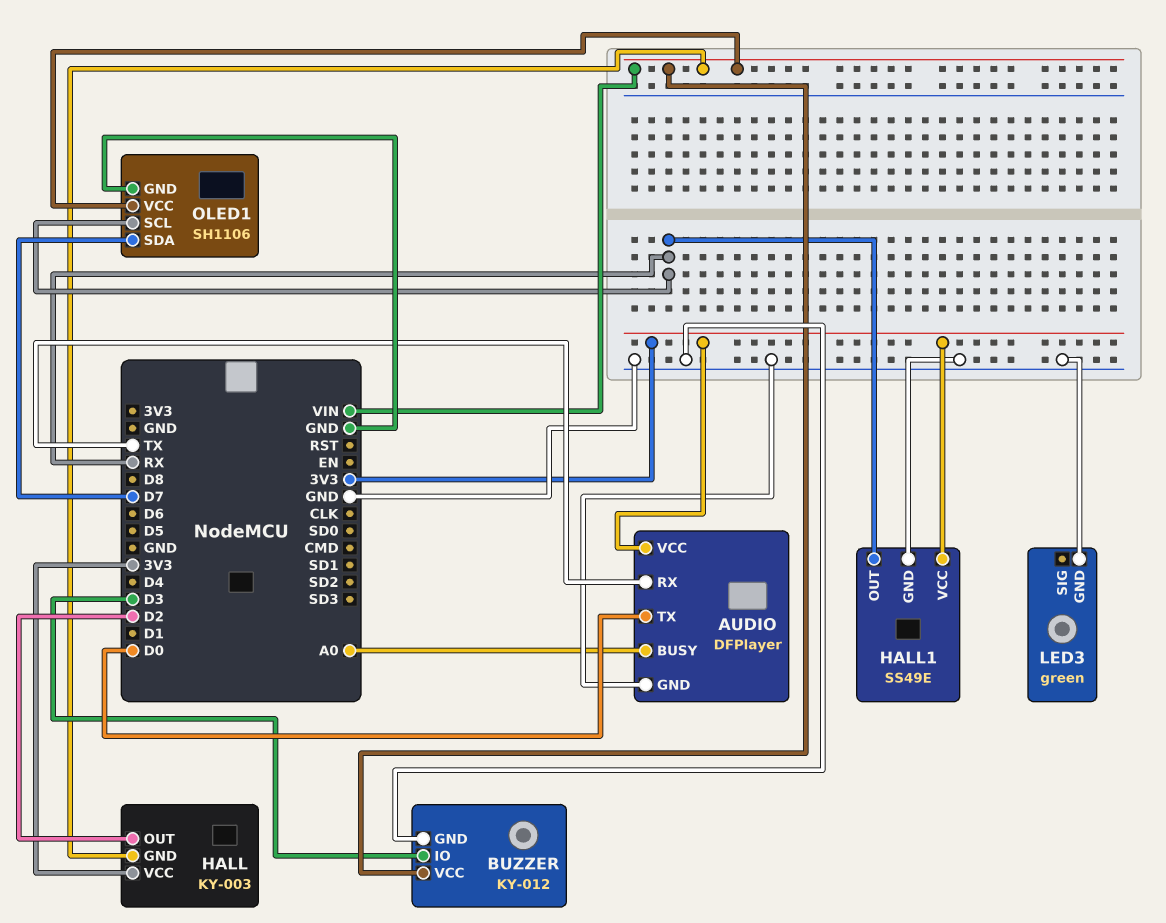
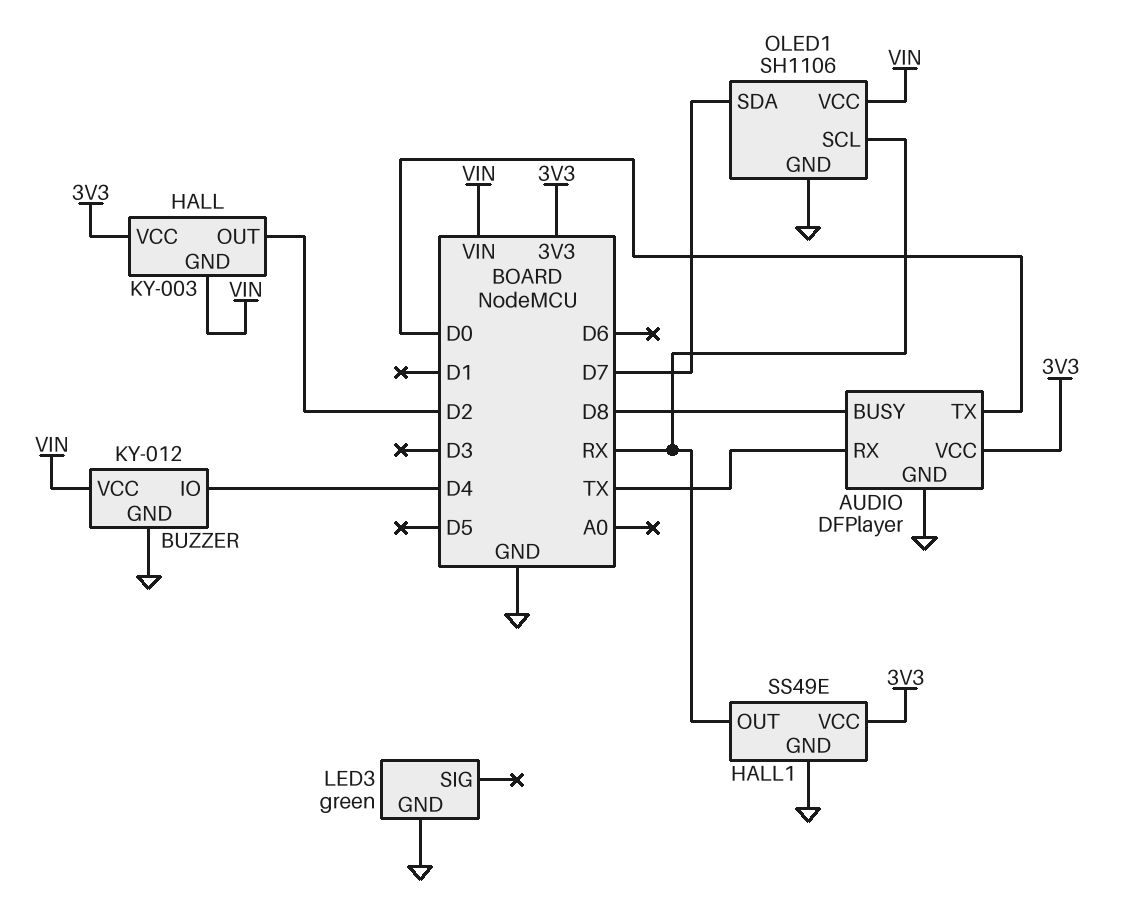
AUDIO pin BUSY: A0 -> D8
BUZZER pin IO: D3 -> D4

